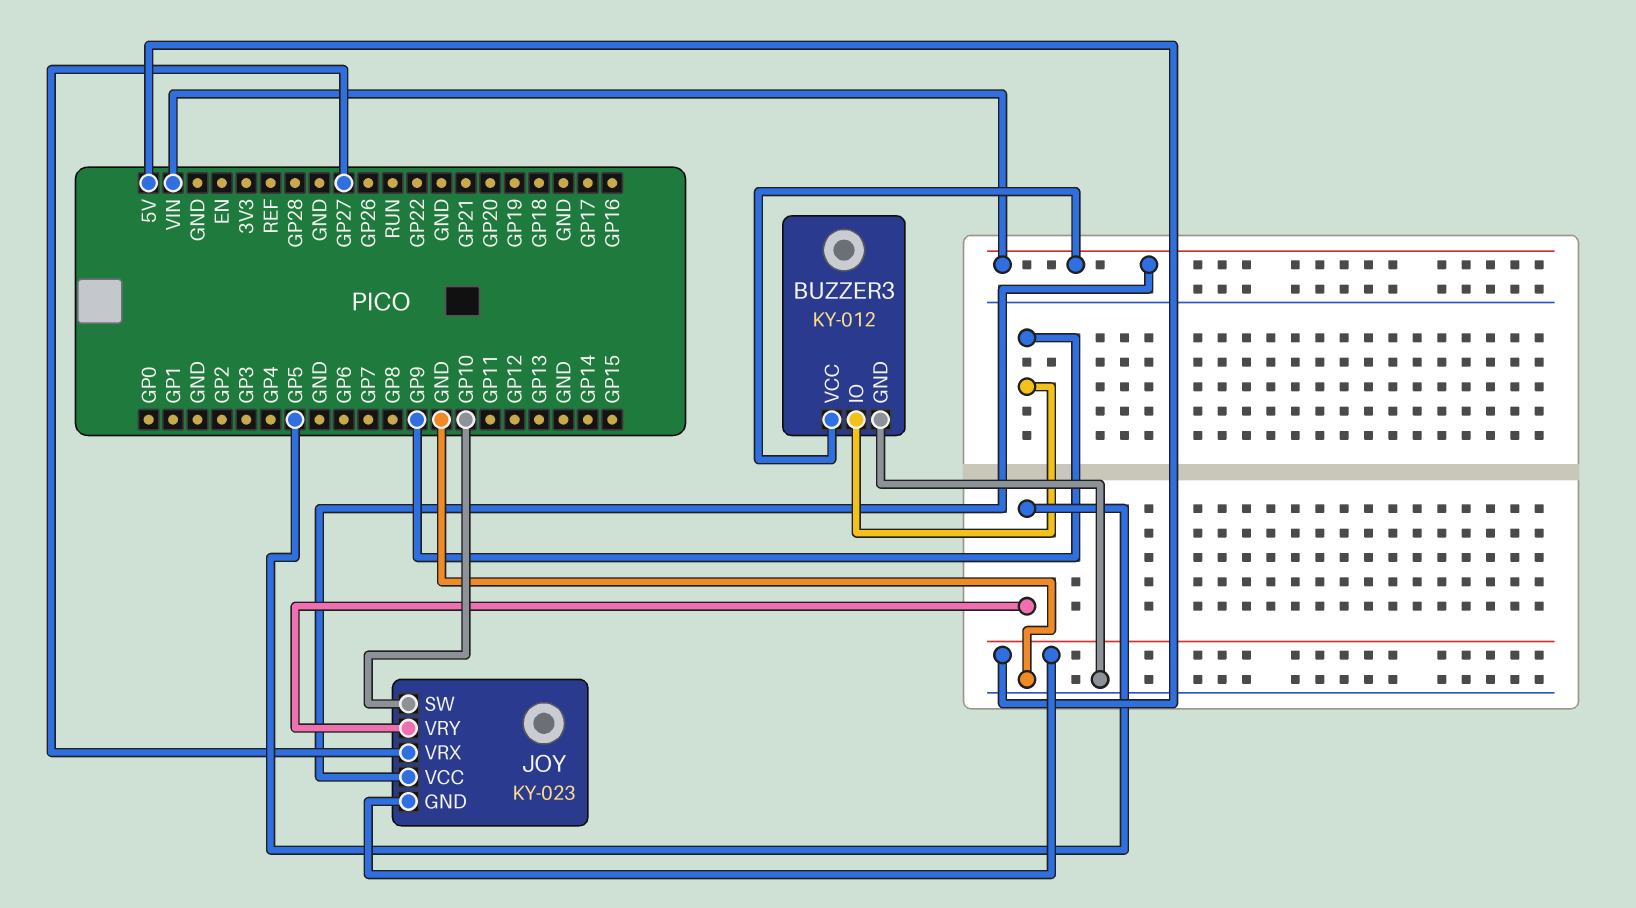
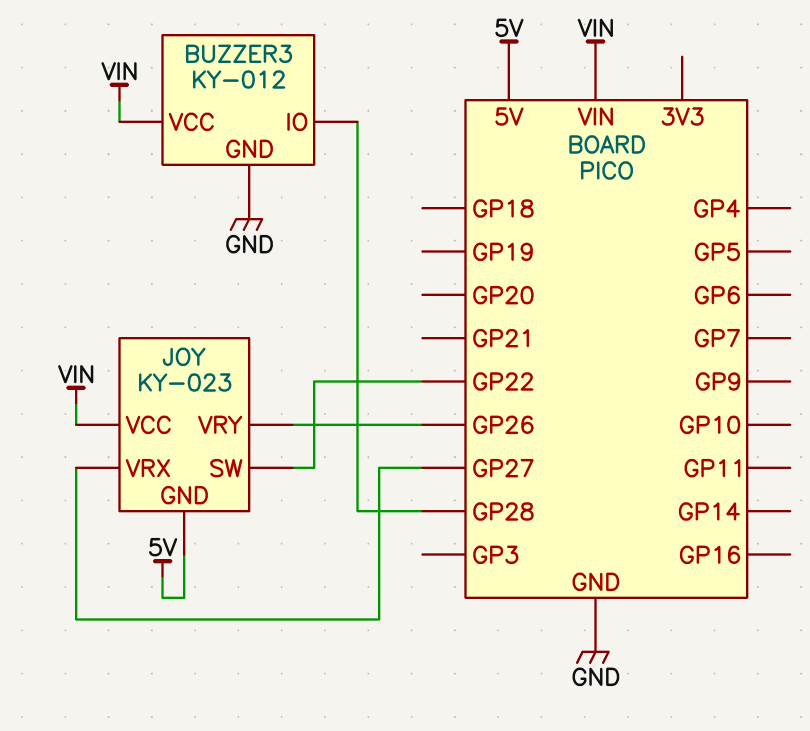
BUZZER3 pin IO: GP9 -> GP28
JOY pin SW: GP10 -> GP22
JOY pin VRY: GP5 -> GP26

